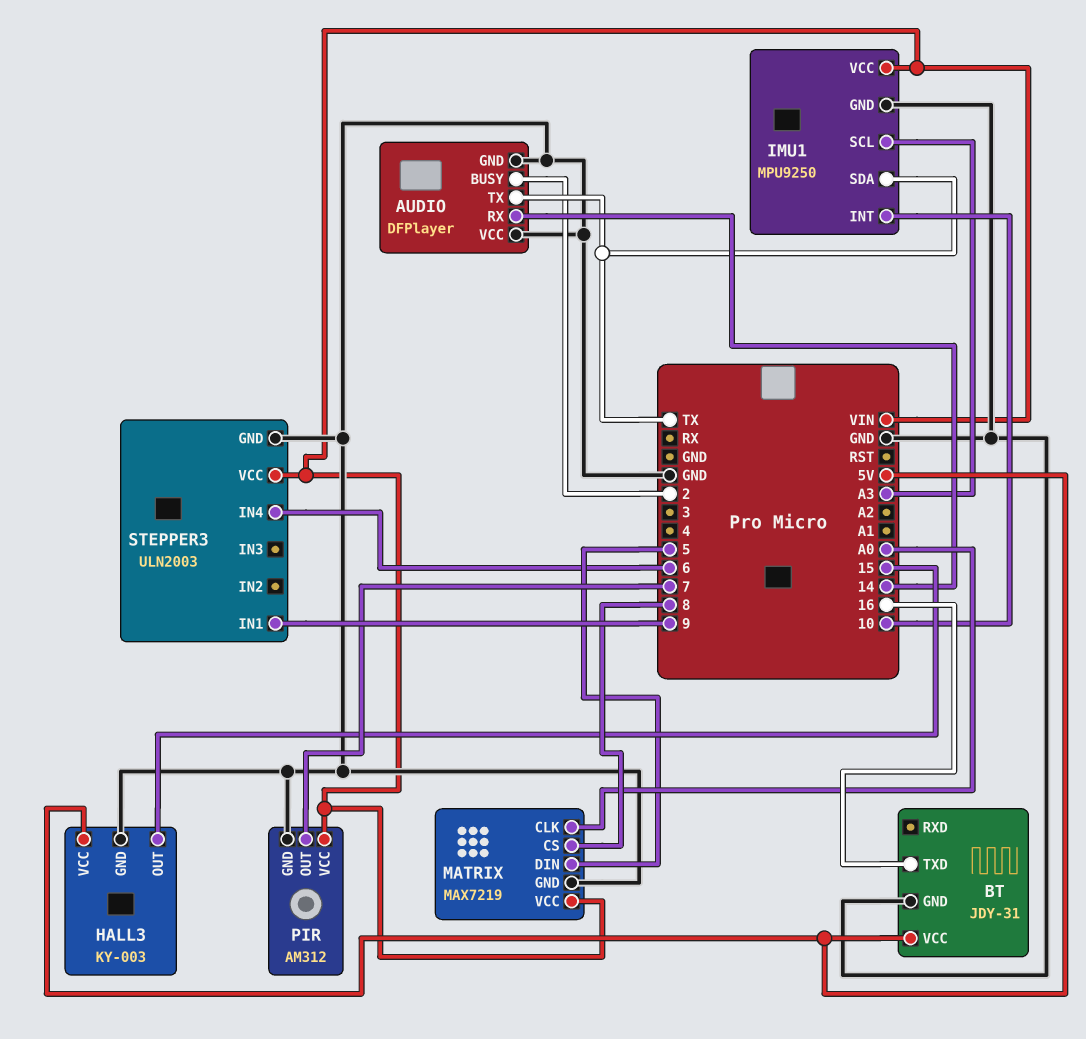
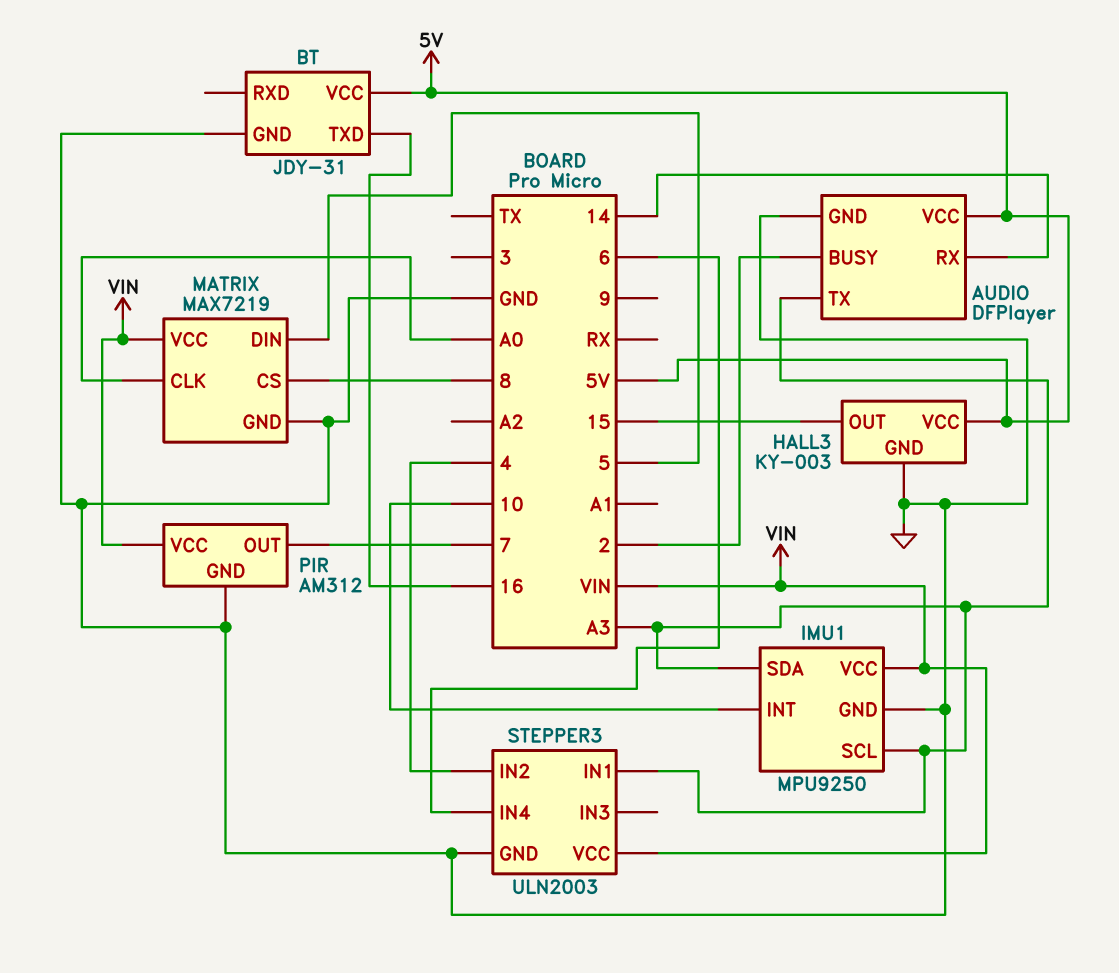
AUDIO pin TX: TX -> A3
AUDIO pin VCC: GND -> 5V
IMU1 pin SDA: TX -> A3
STEPPER3 pin IN1: 9 -> A3
STEPPER3 pin IN2: none -> 4

